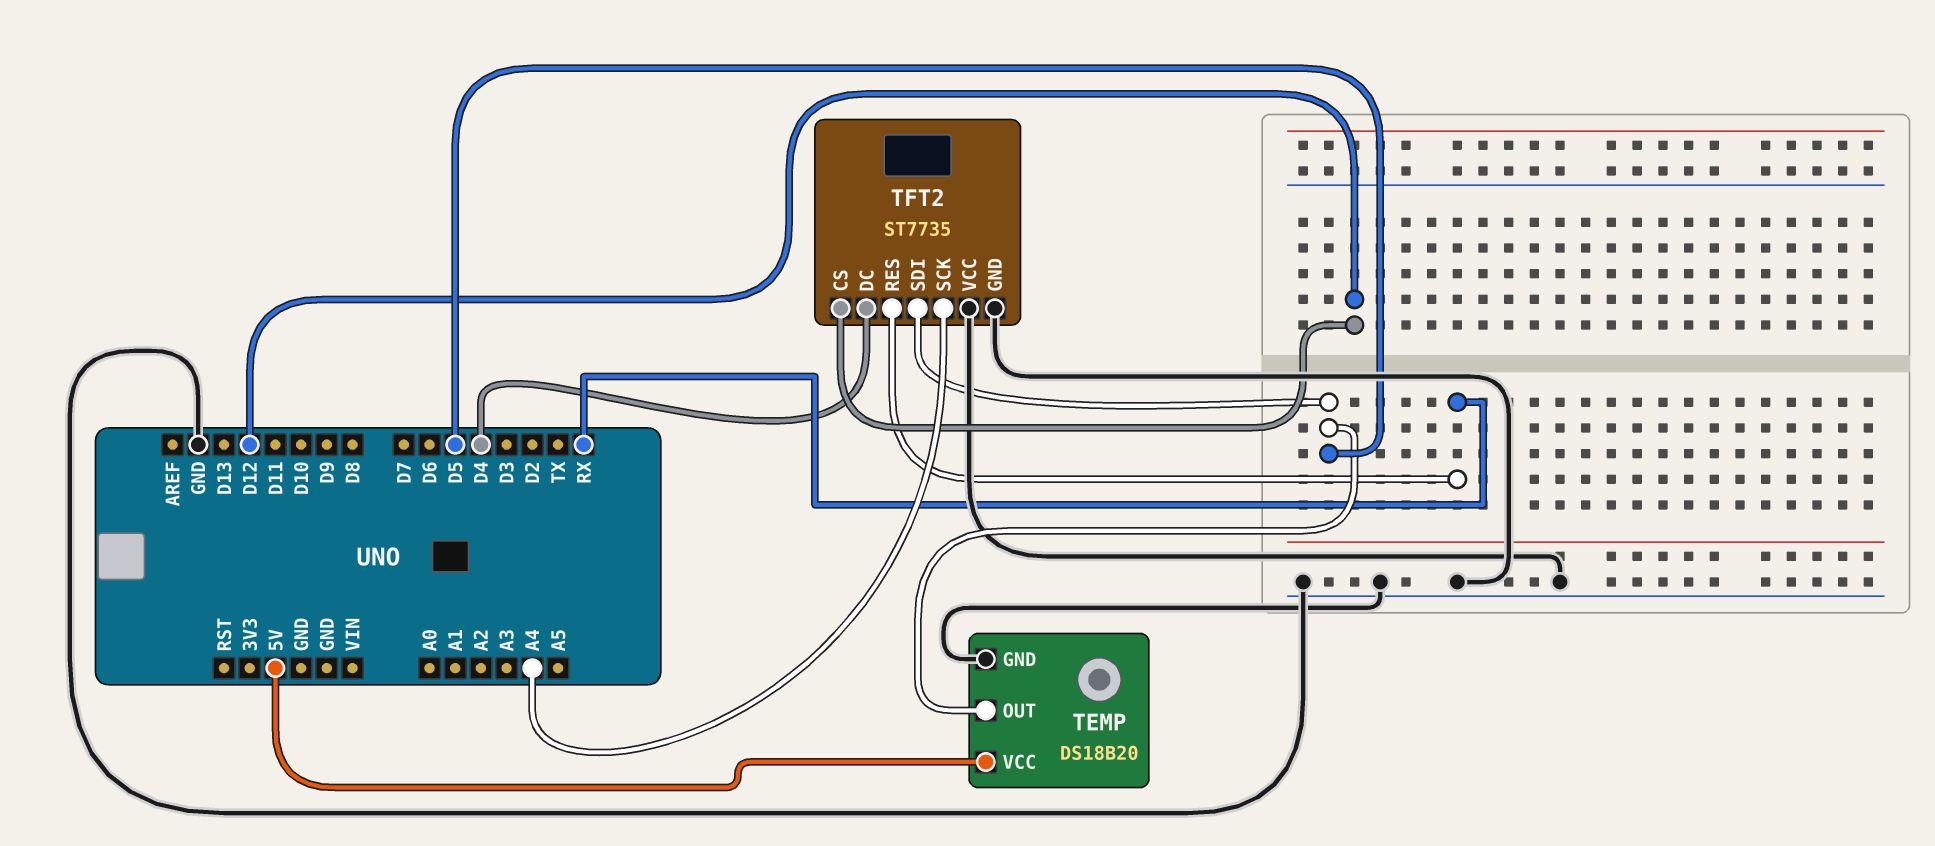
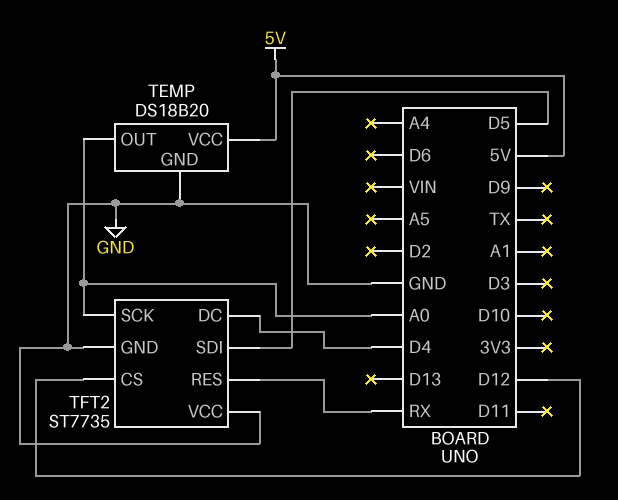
TEMP pin OUT: D5 -> A0
TFT2 pin SCK: A4 -> A0

